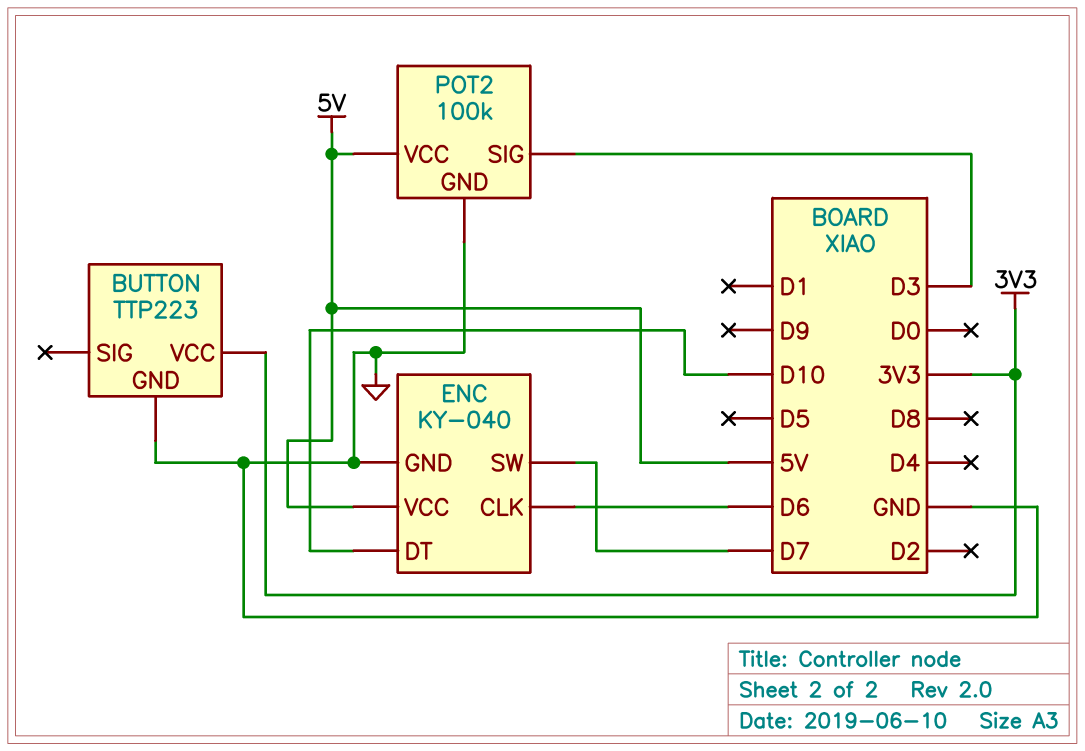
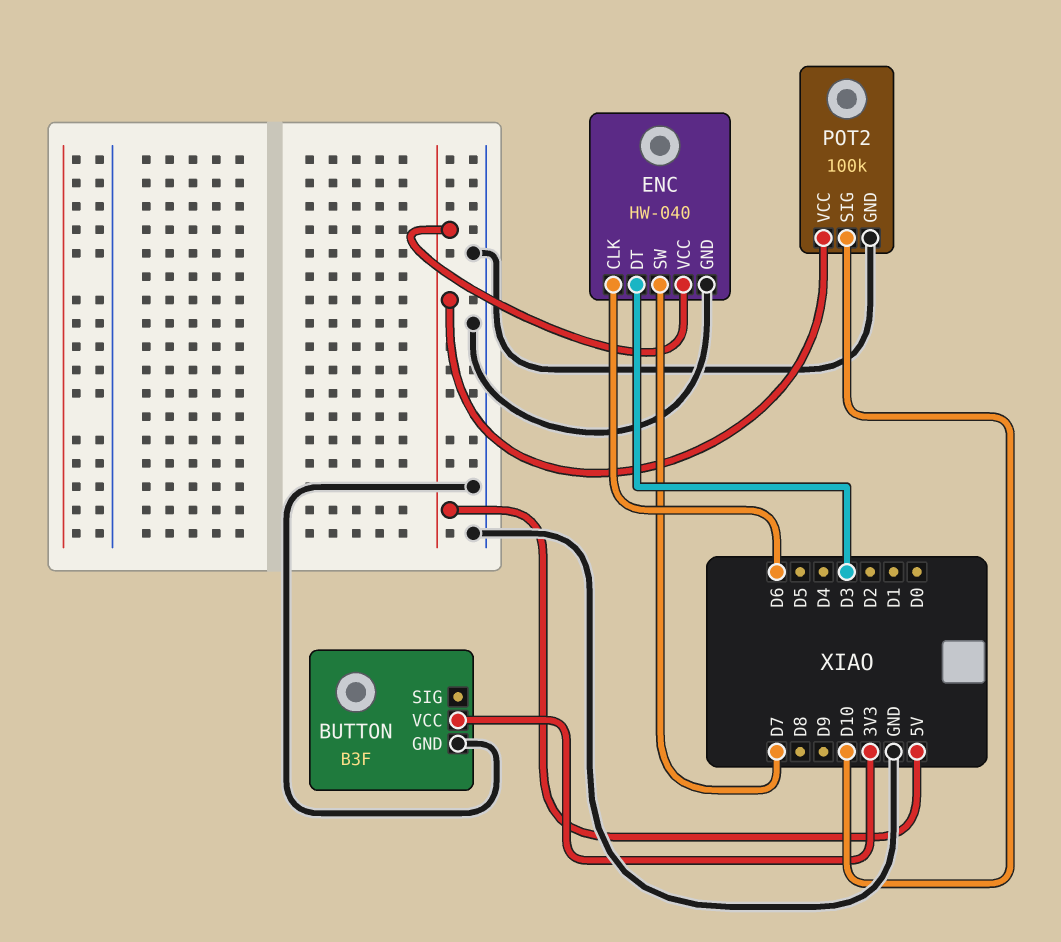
BUTTON: TTP223 -> B3F
ENC: KY-040 -> HW-040
ENC pin DT: D10 -> D3
POT2 pin SIG: D3 -> D10

